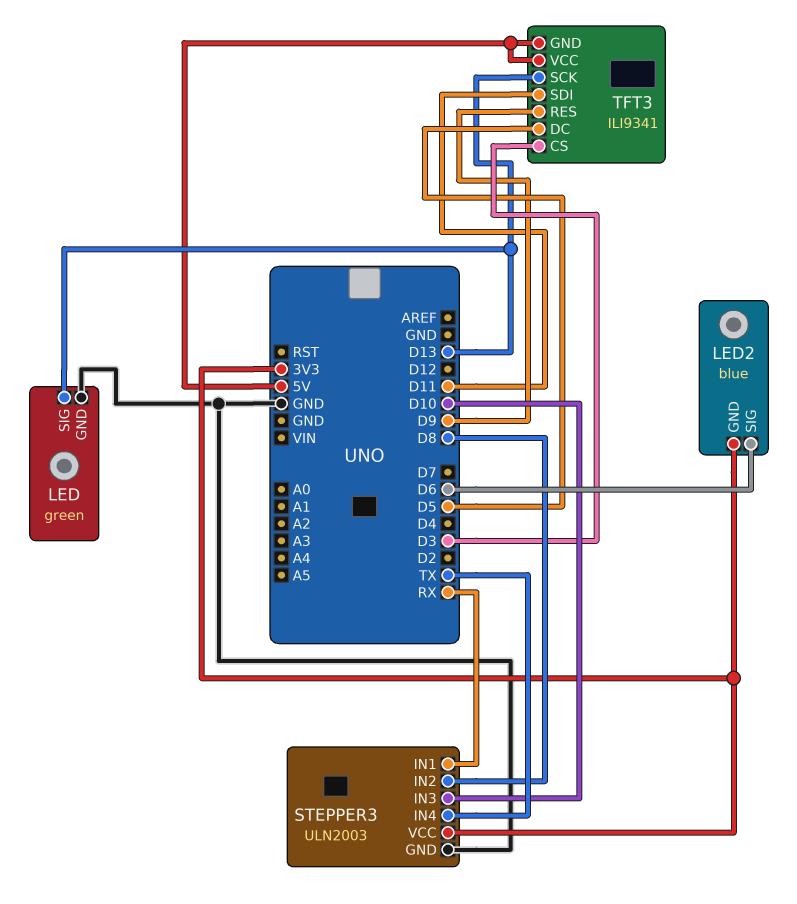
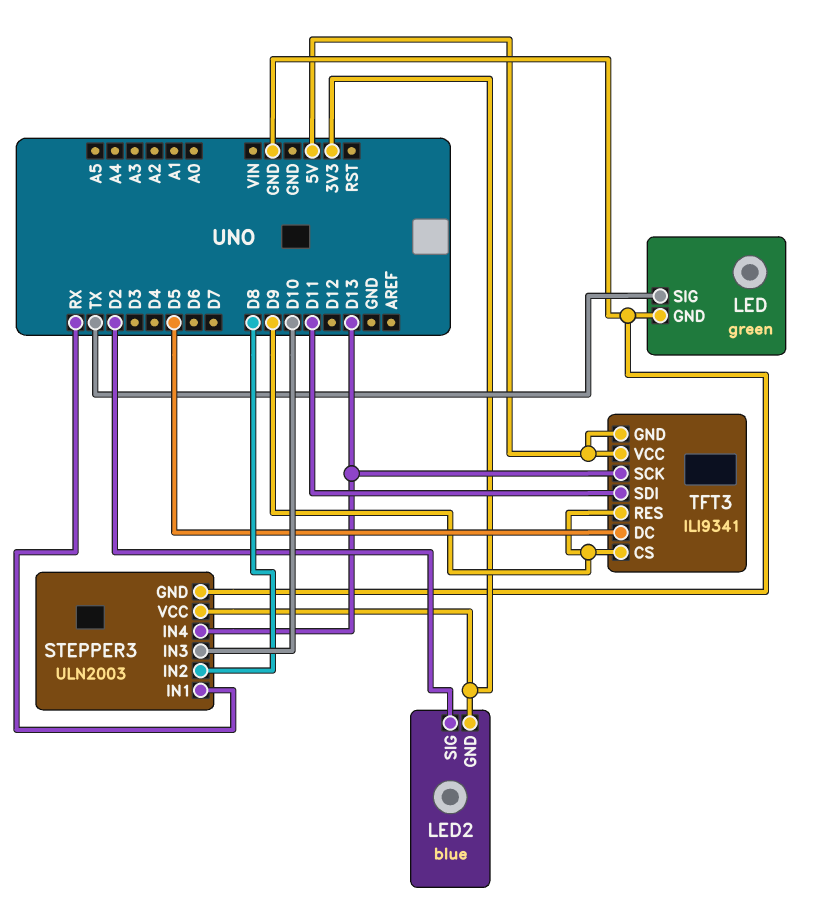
LED pin SIG: D13 -> TX
LED2 pin SIG: D6 -> D2
STEPPER3 pin IN4: TX -> D13
TFT3 pin CS: D3 -> D9

